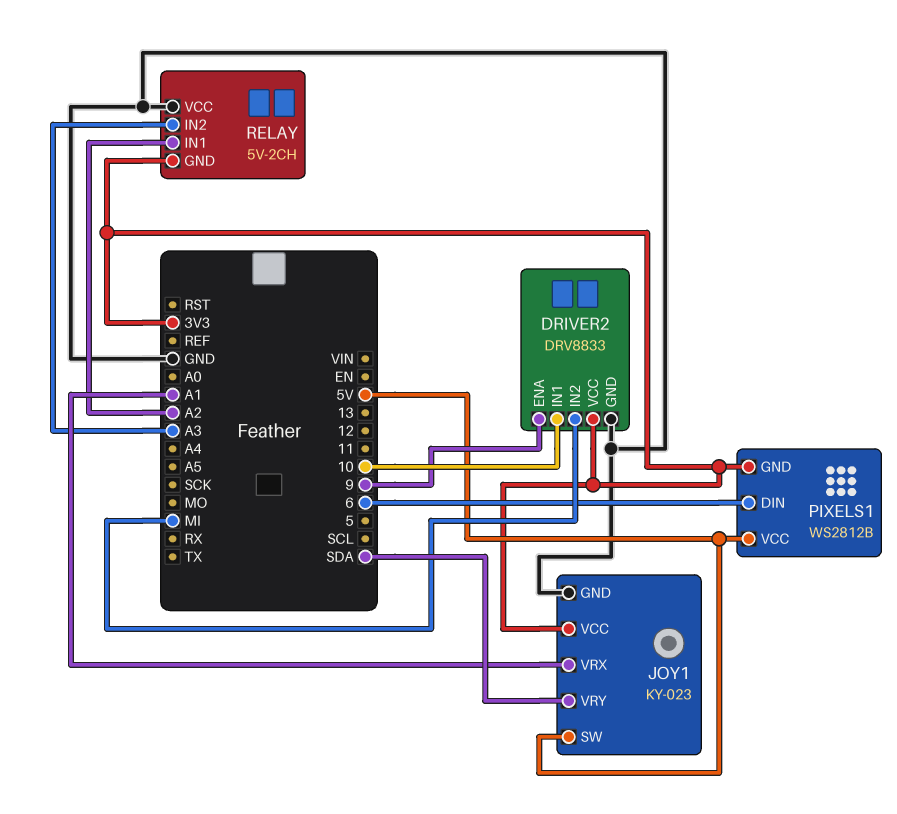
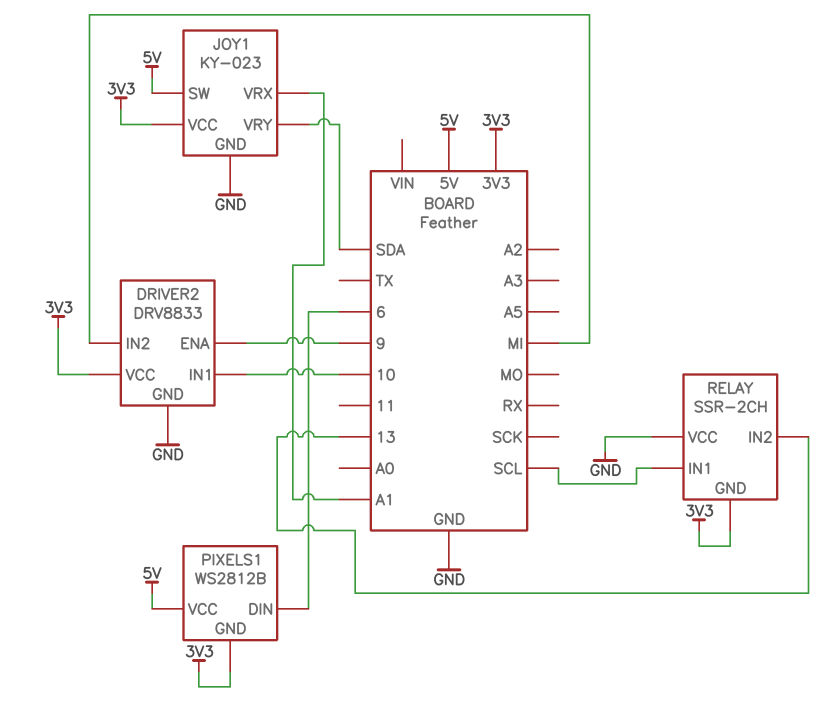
RELAY: 5V-2CH -> SSR-2CH
RELAY pin IN1: A2 -> SCL
RELAY pin IN2: A3 -> 13

